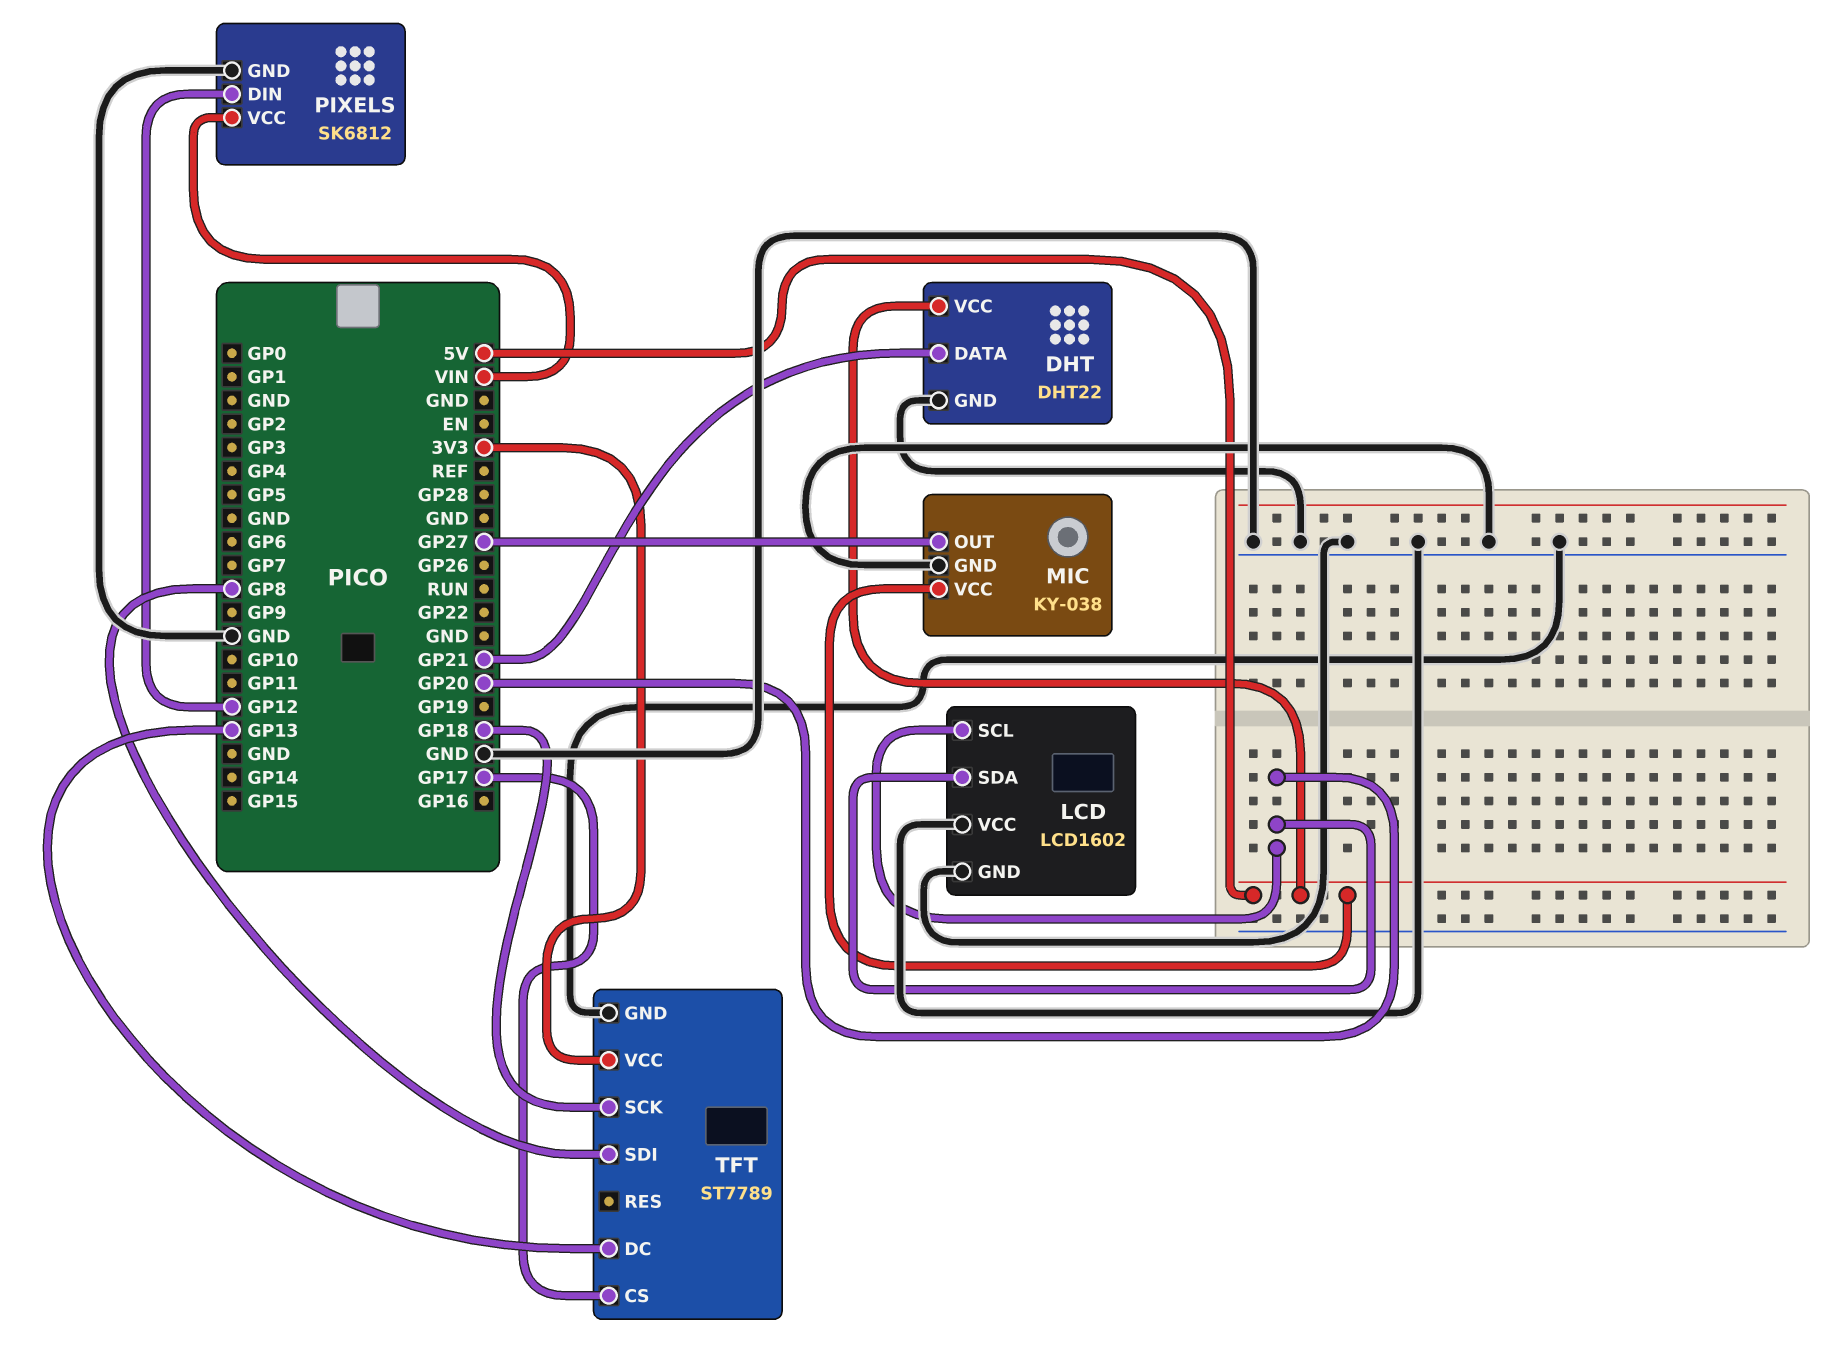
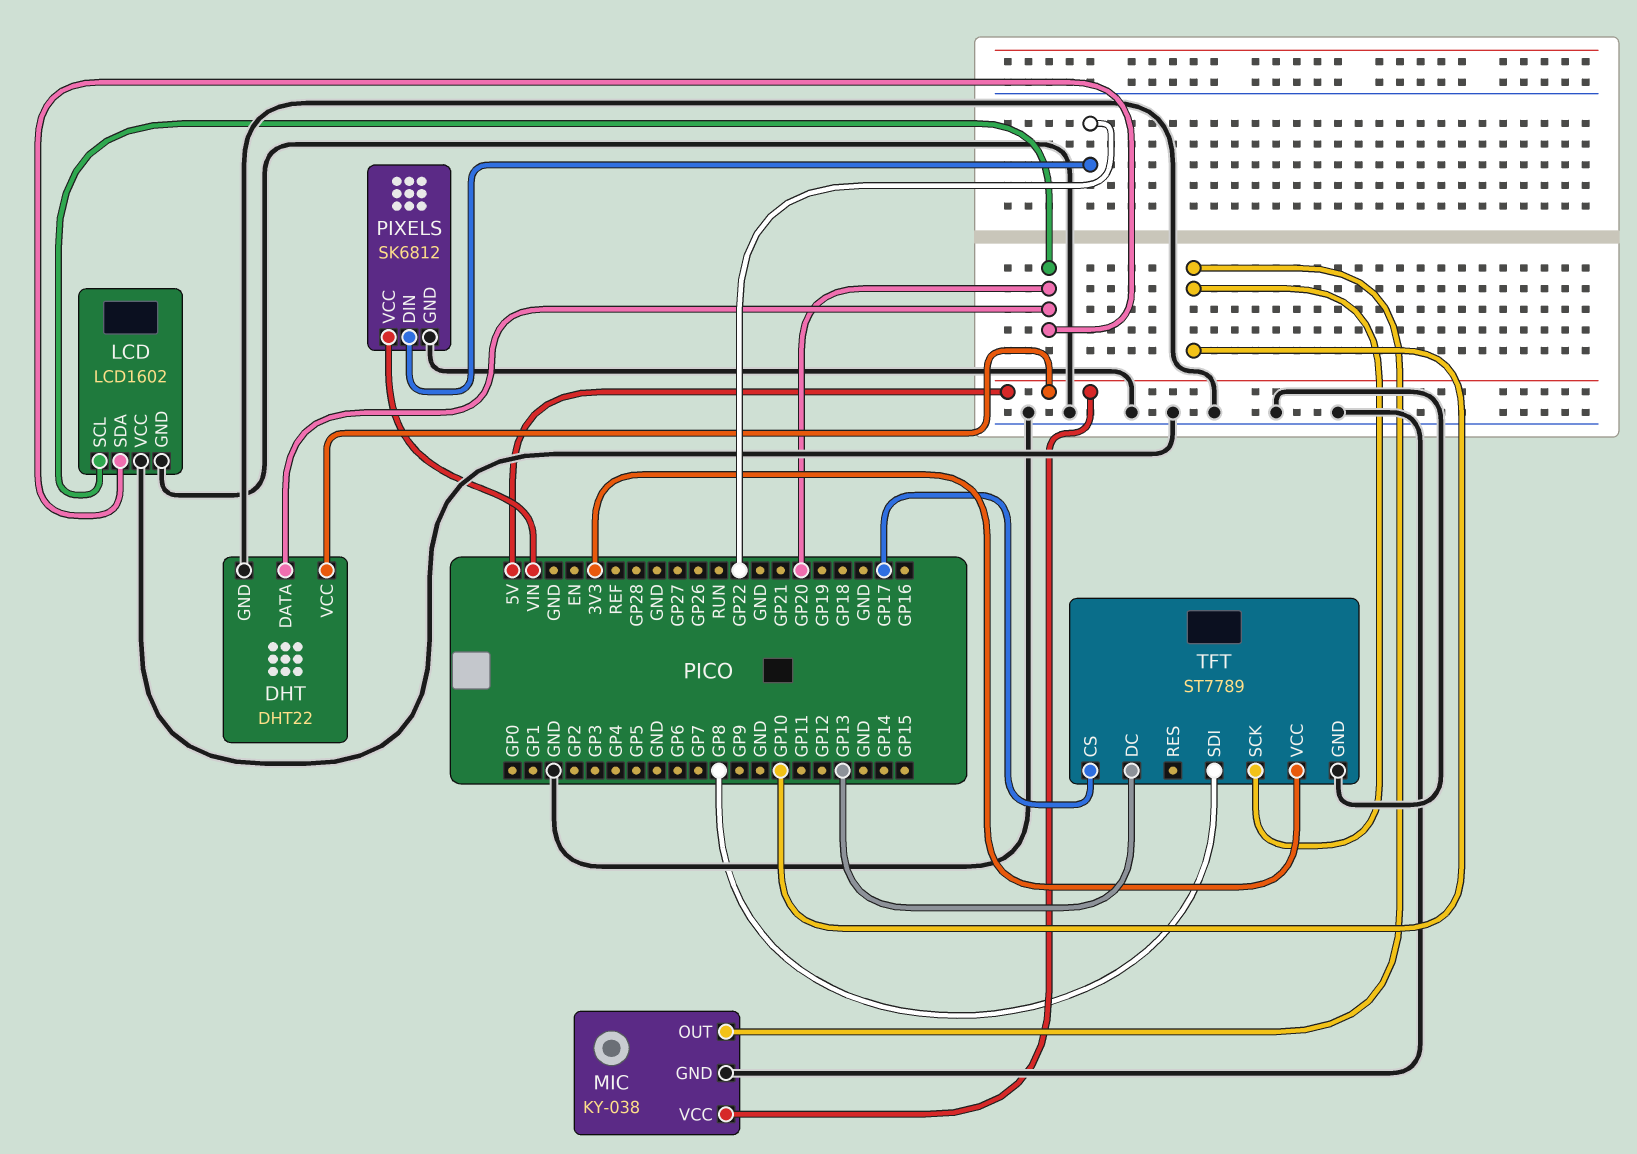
DHT pin DATA: GP21 -> GP20
MIC pin OUT: GP27 -> GP10
PIXELS pin DIN: GP12 -> GP22
TFT pin SCK: GP18 -> GP10

